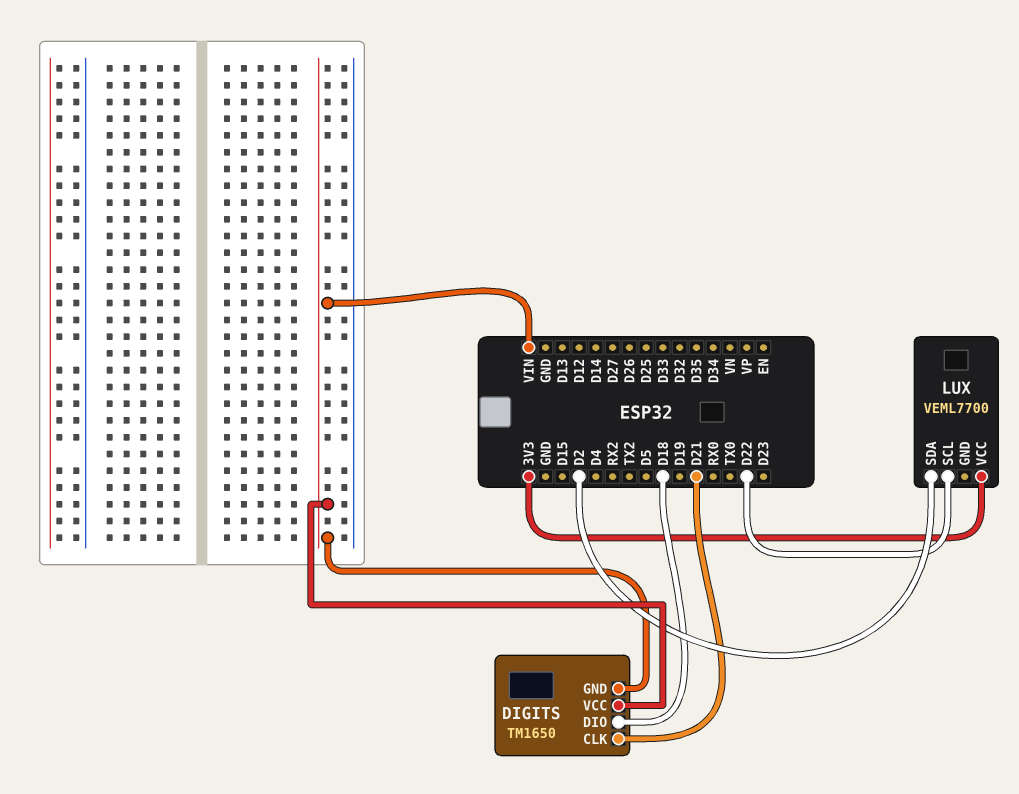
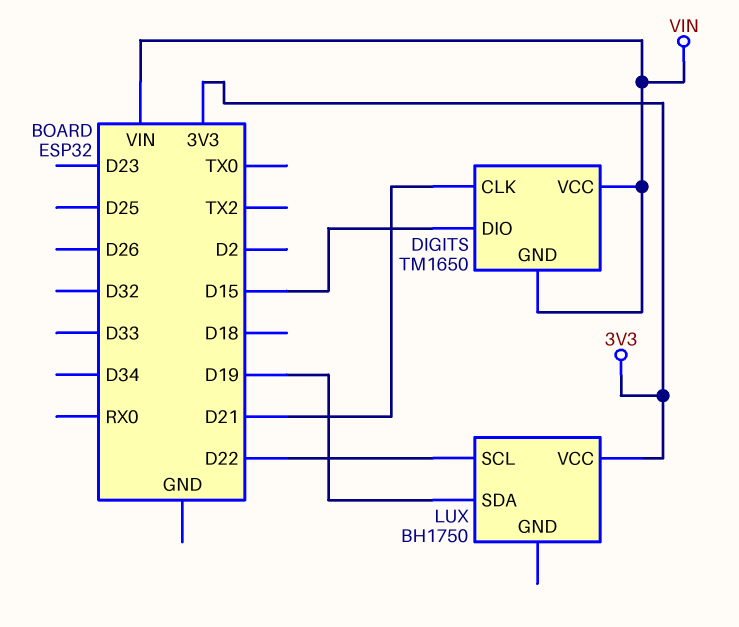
DIGITS pin DIO: D18 -> D15
LUX: VEML7700 -> BH1750
LUX pin SDA: D2 -> D19

